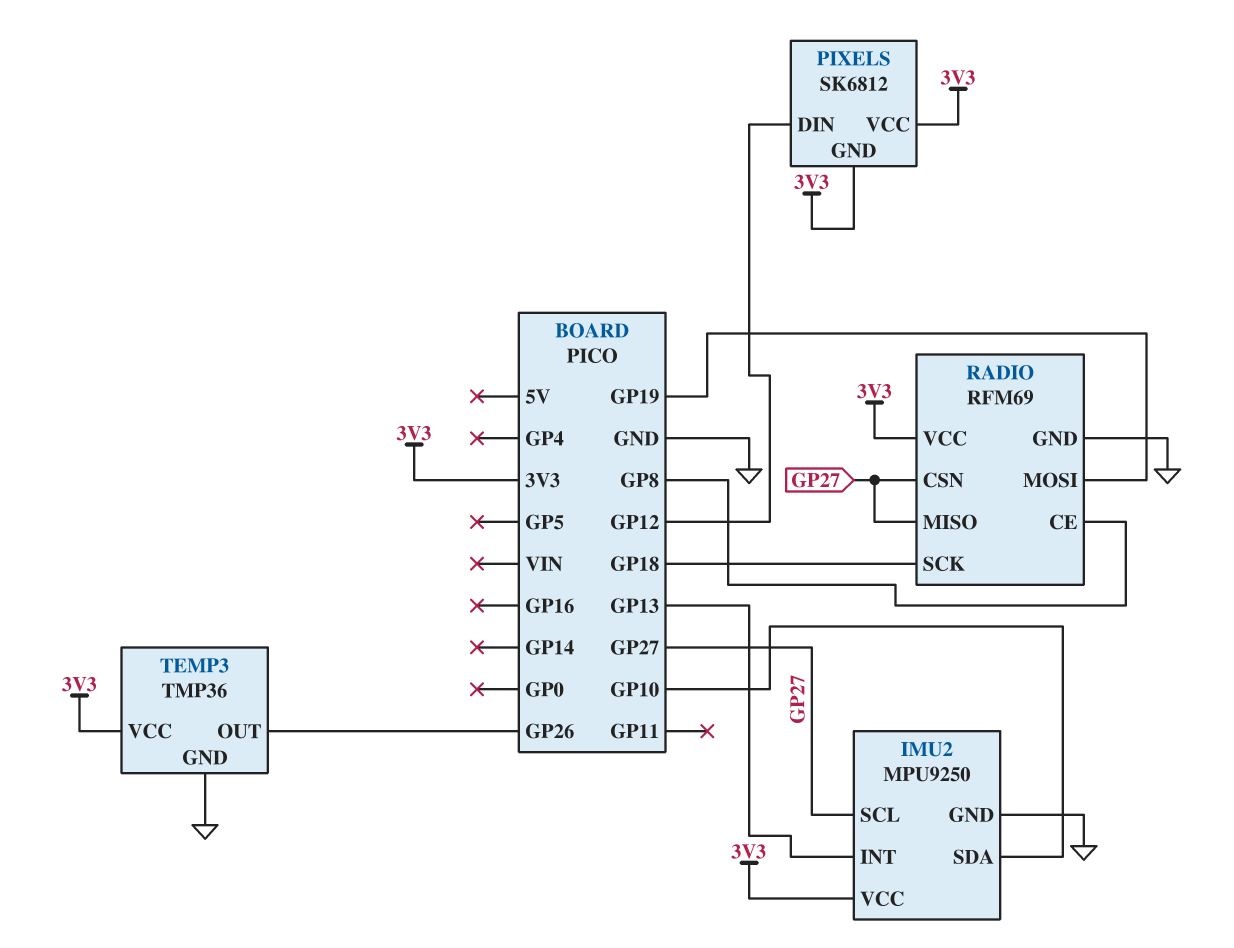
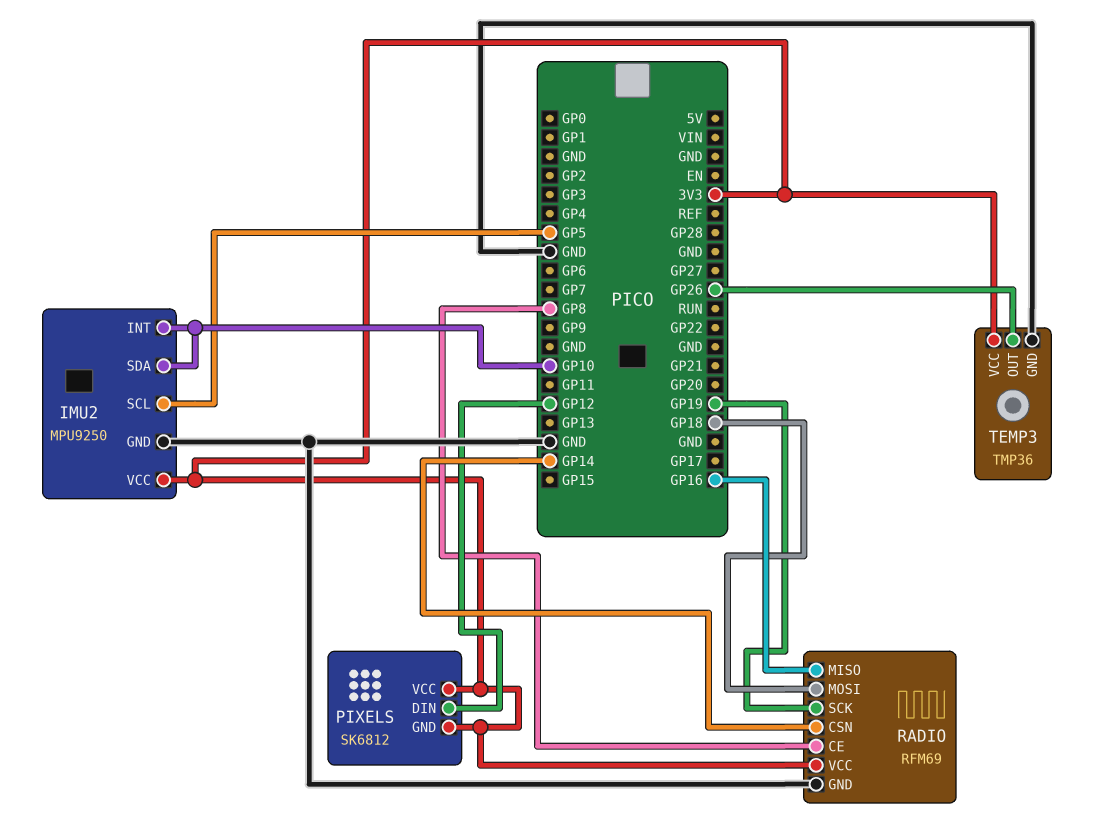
IMU2 pin INT: GP13 -> GP10
IMU2 pin SCL: GP27 -> GP5
RADIO pin CSN: GP27 -> GP14
RADIO pin MISO: GP27 -> GP16
RADIO pin MOSI: GP19 -> GP18
RADIO pin SCK: GP18 -> GP19

